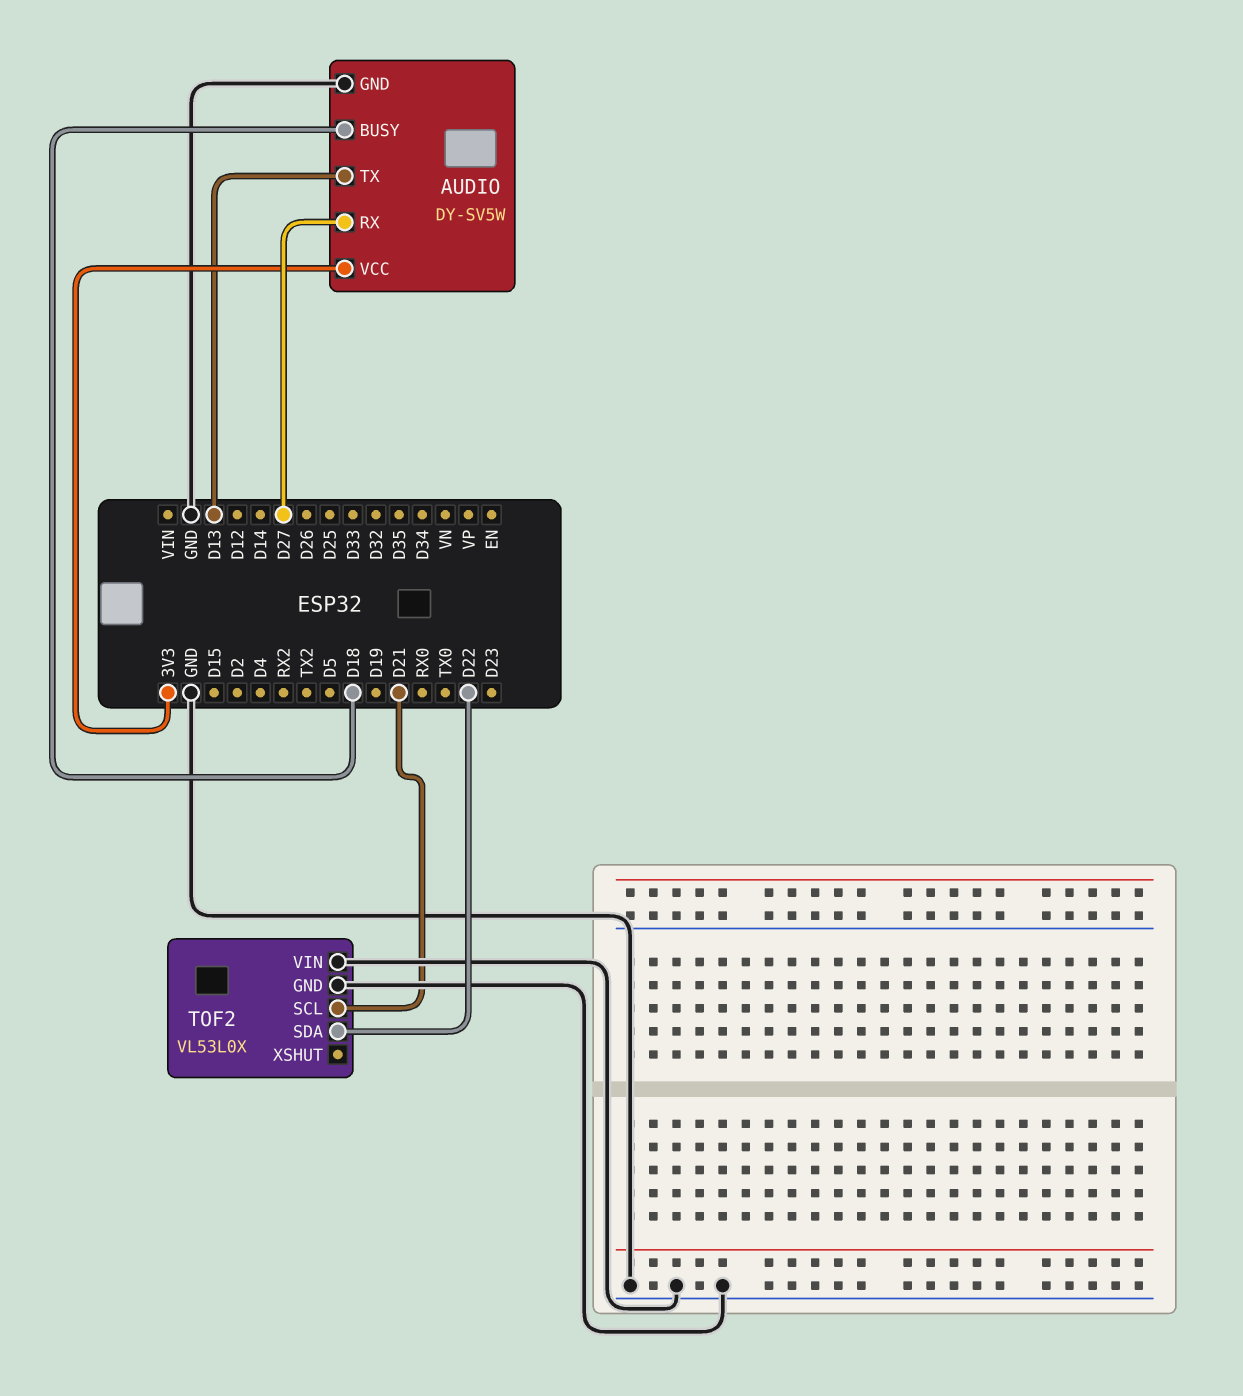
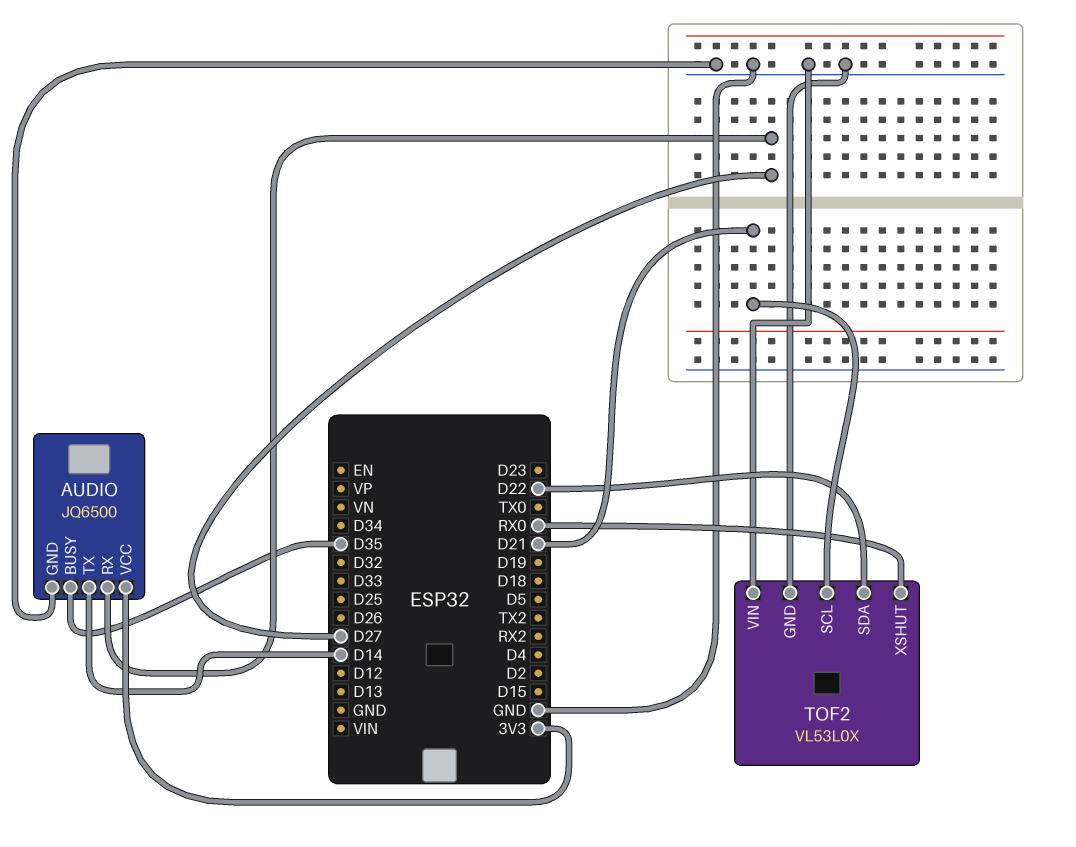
AUDIO: DY-SV5W -> JQ6500
AUDIO pin BUSY: D18 -> D35
AUDIO pin TX: D13 -> D14
TOF2 pin XSHUT: none -> RX0

